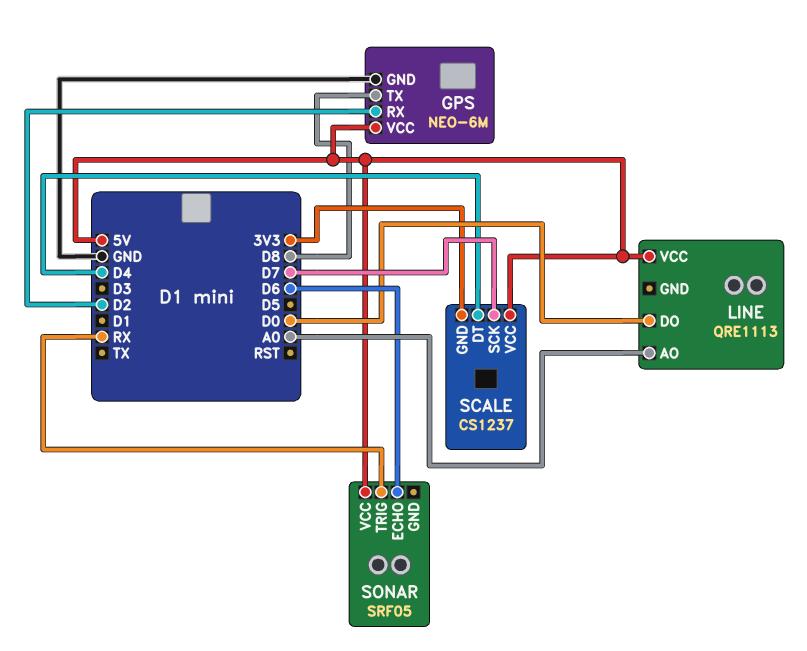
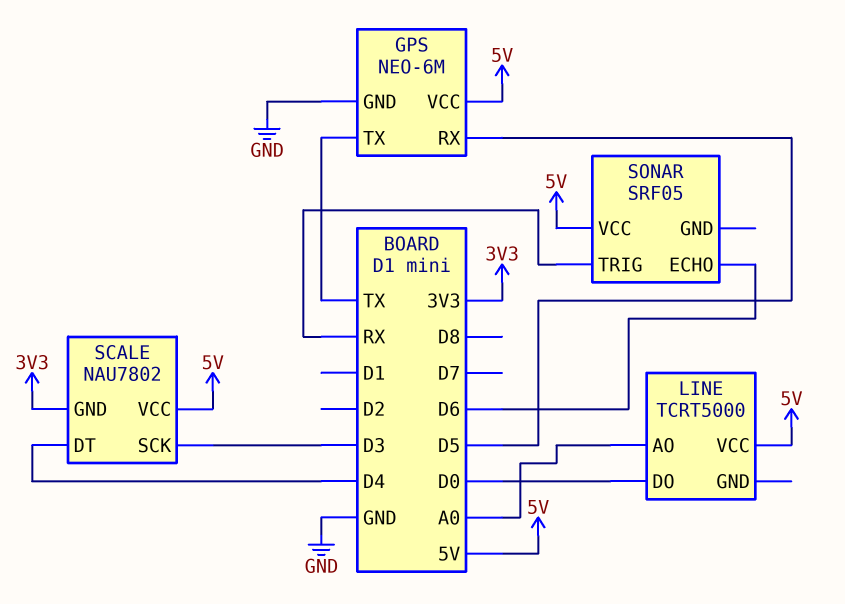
GPS pin RX: D2 -> D5
GPS pin TX: D8 -> TX
LINE: QRE1113 -> TCRT5000
SCALE: CS1237 -> NAU7802
SCALE pin SCK: D7 -> D3

